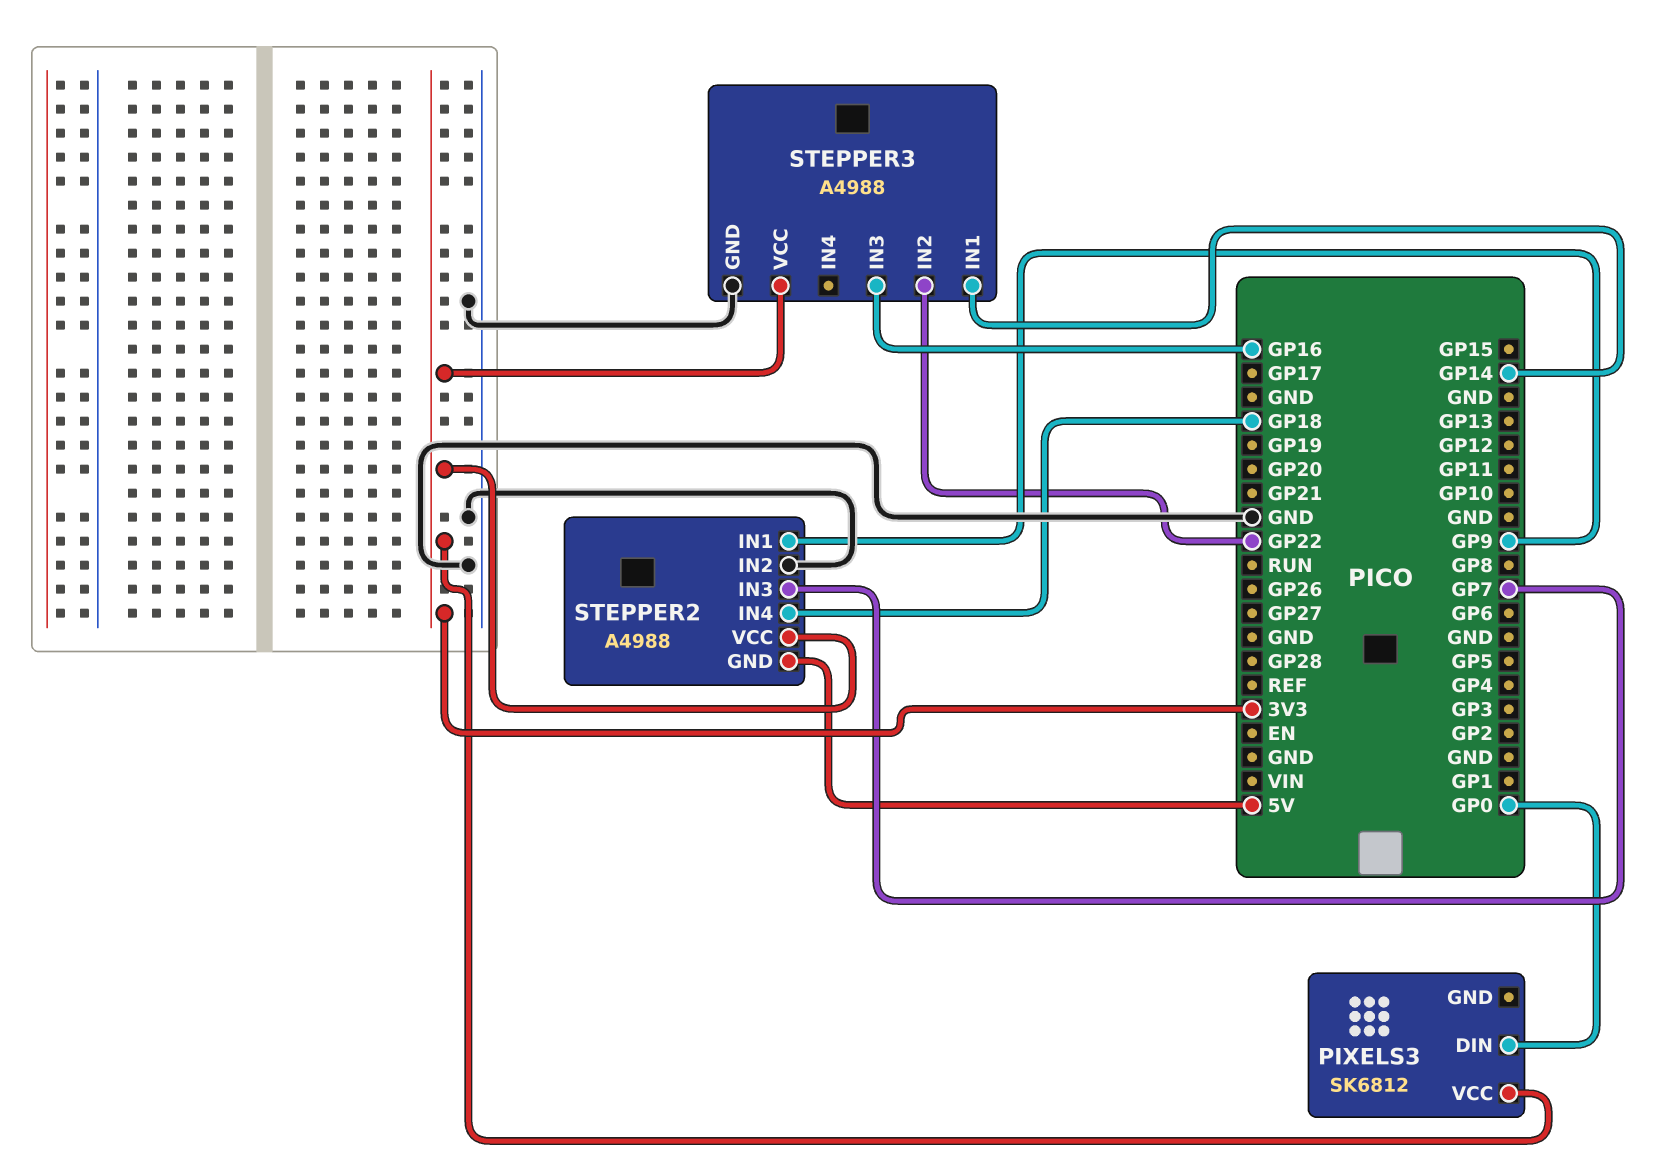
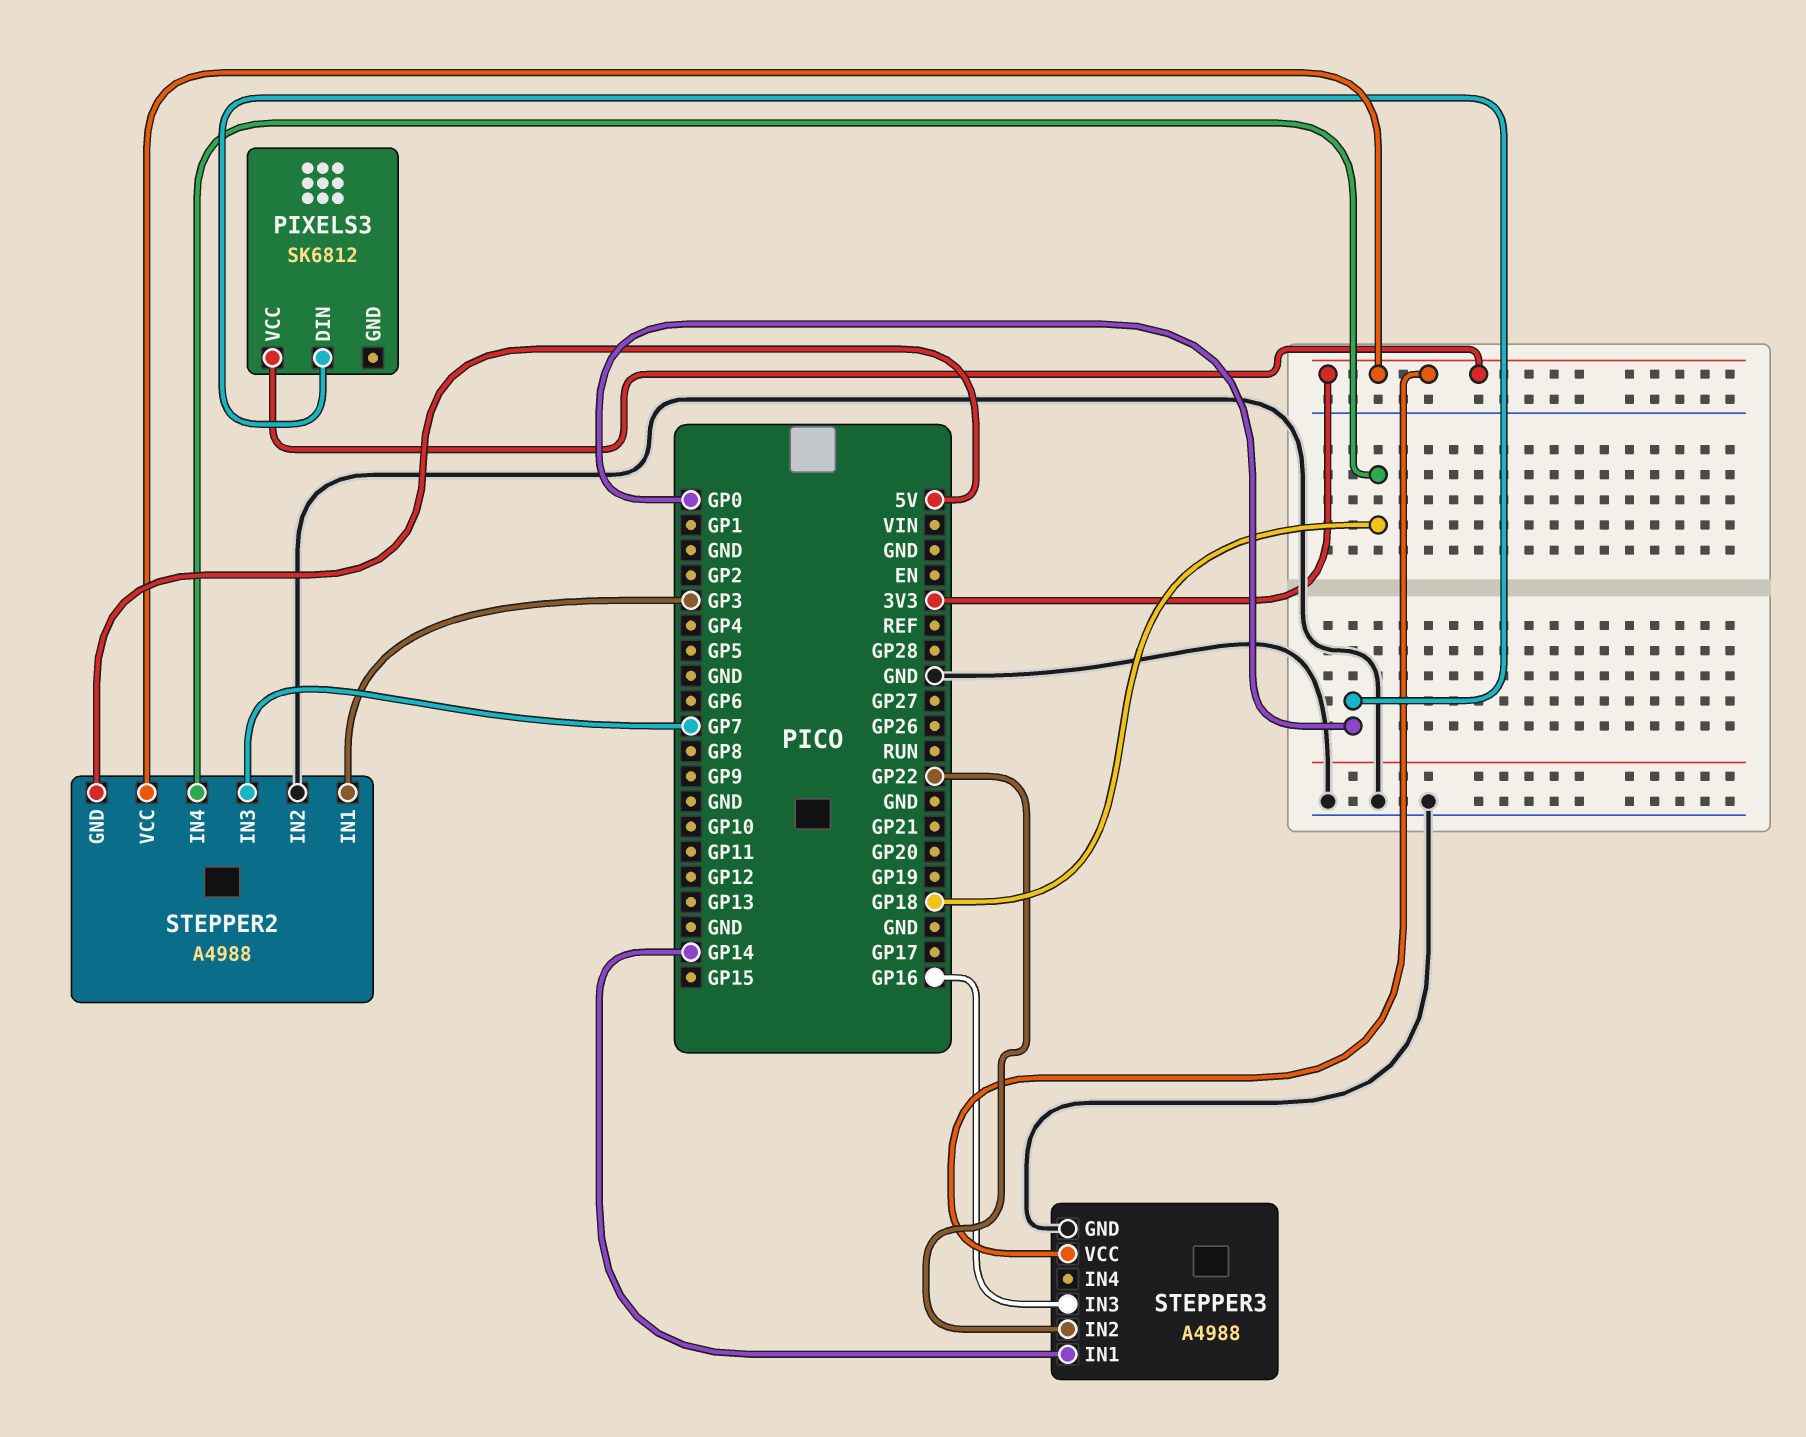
STEPPER2 pin IN1: GP9 -> GP3

